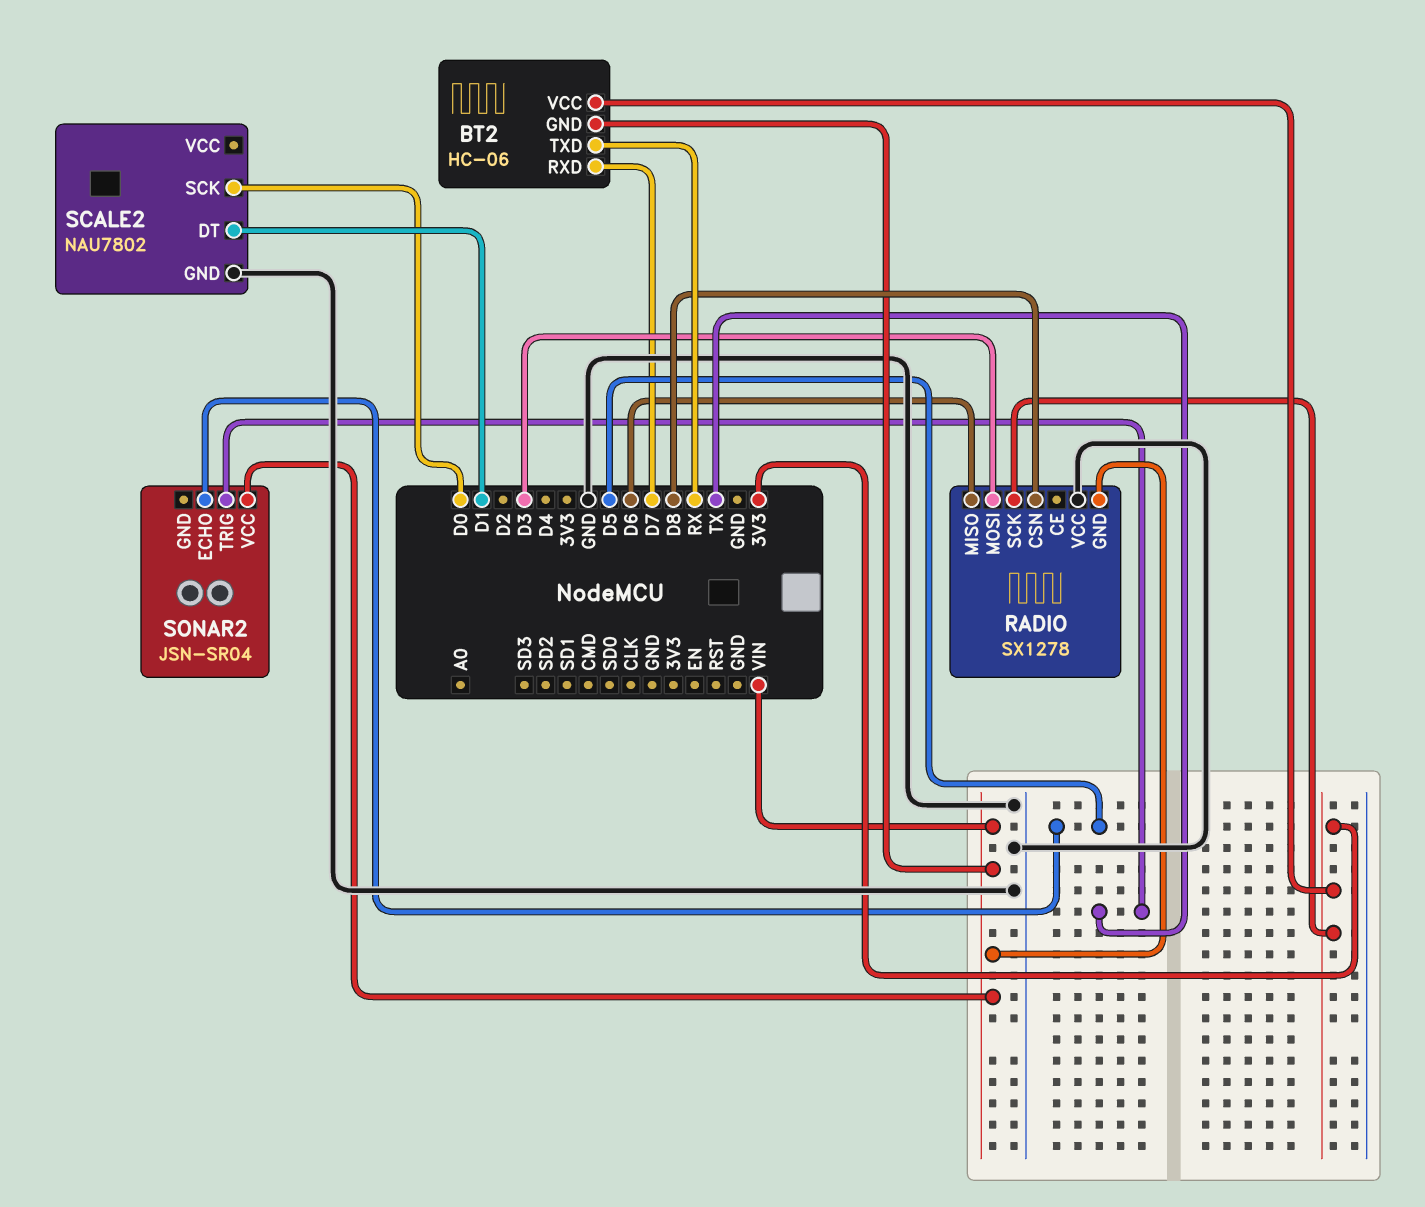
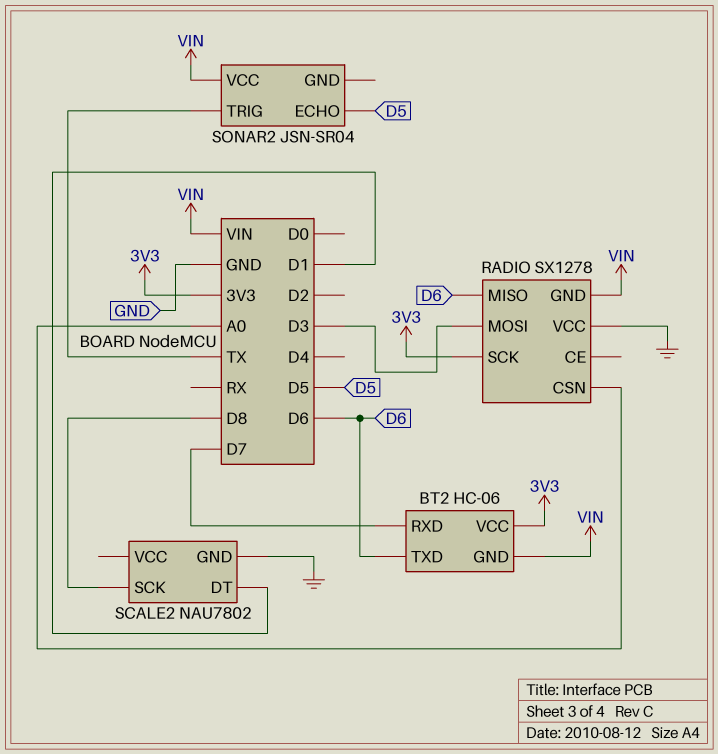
BT2 pin TXD: RX -> D6
RADIO pin CSN: D8 -> A0
SCALE2 pin SCK: D0 -> D8

